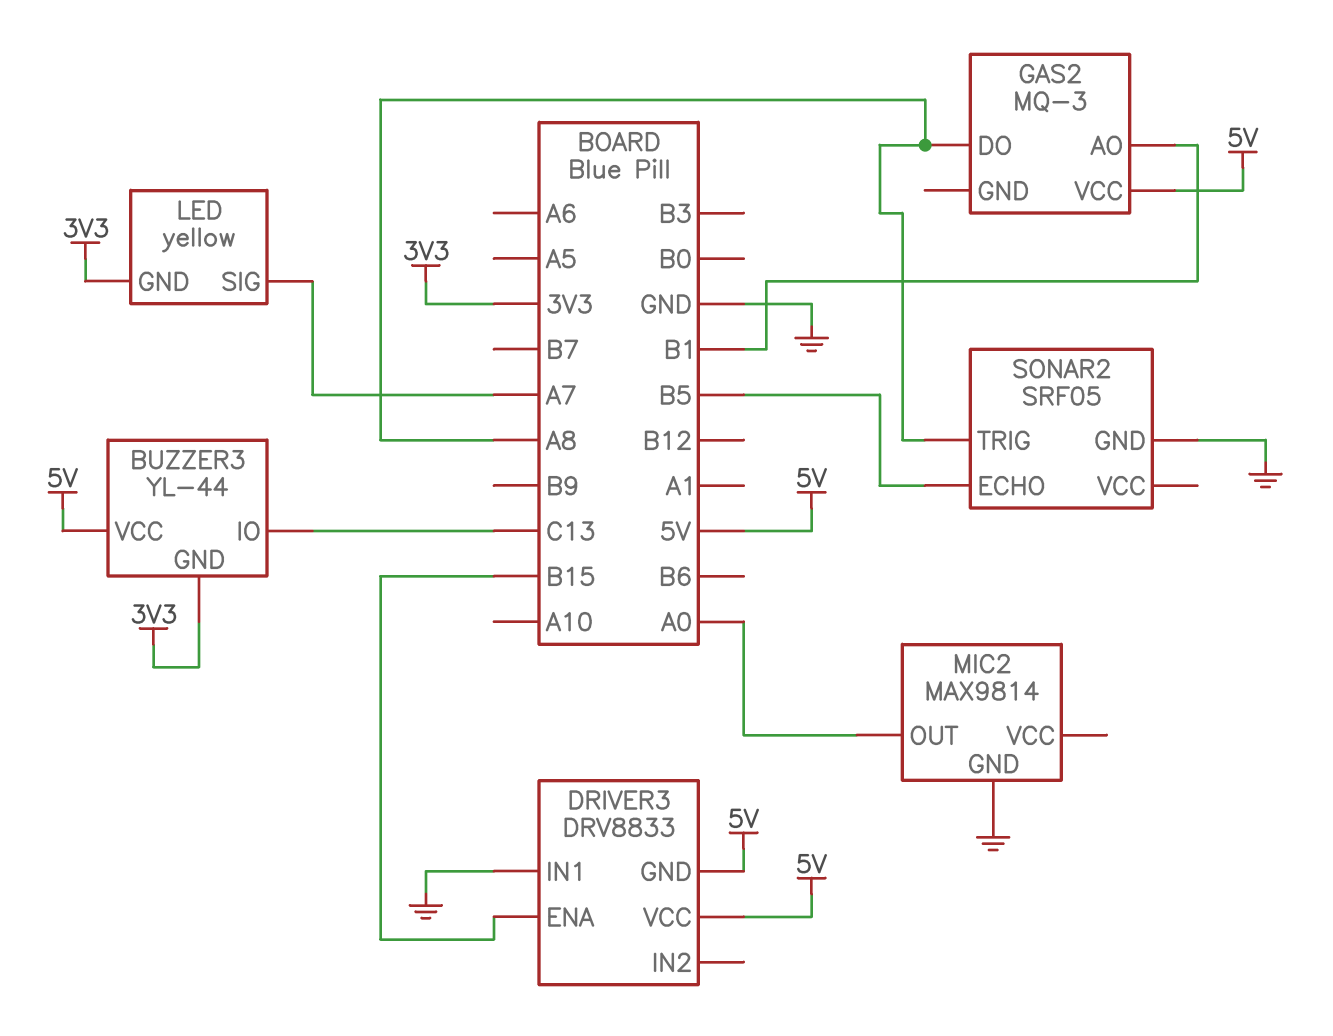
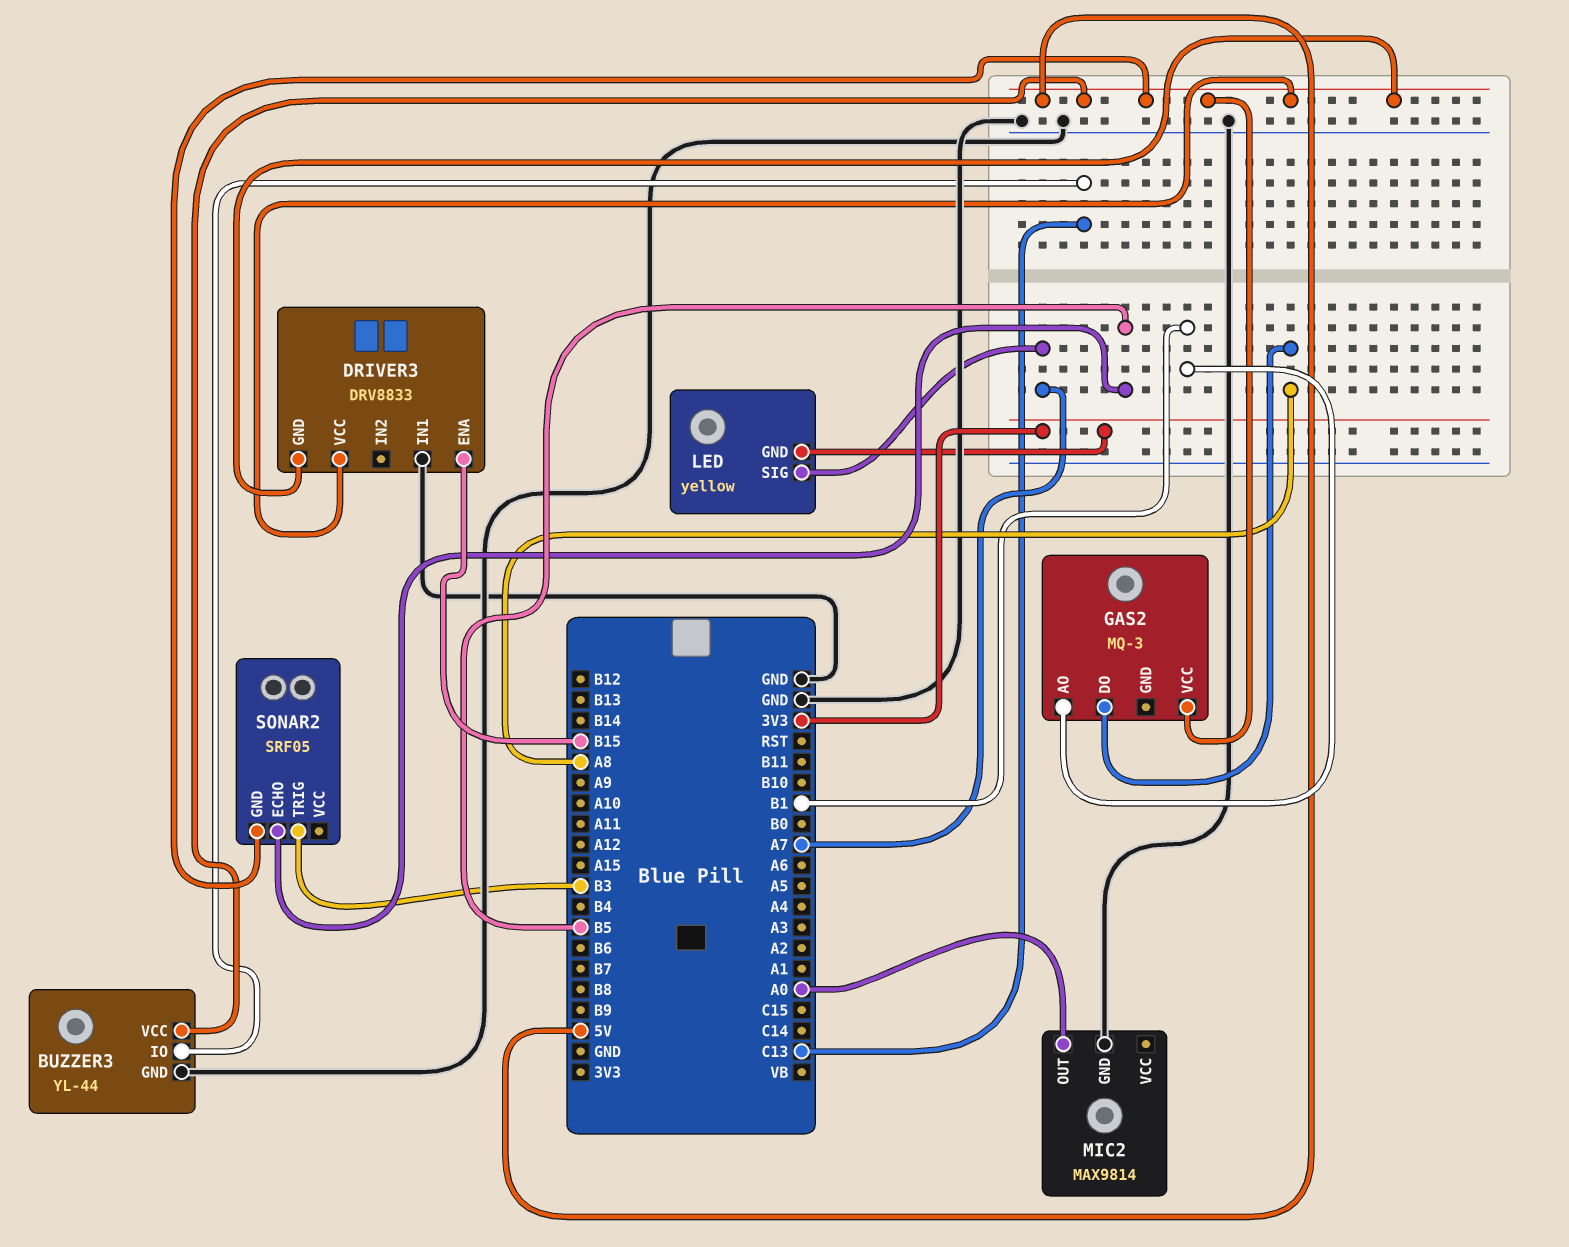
BUZZER3 pin GND: 3V3 -> GND
SONAR2 pin GND: GND -> 5V
SONAR2 pin TRIG: A8 -> B3

